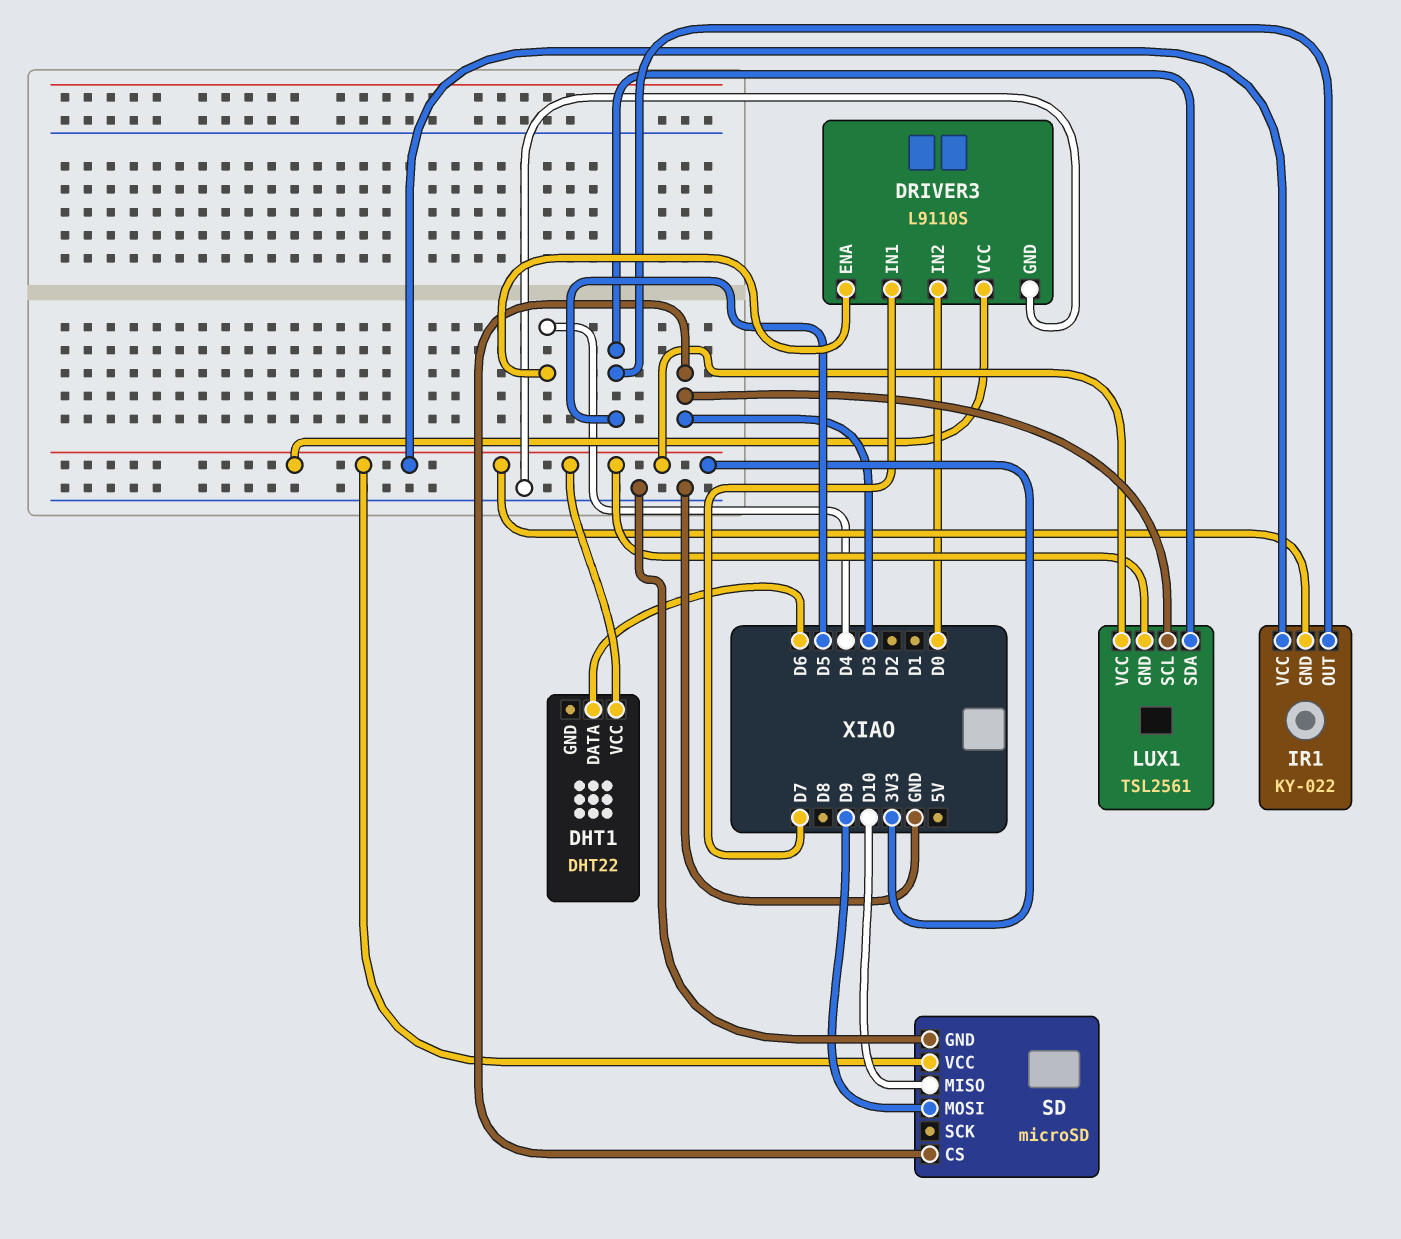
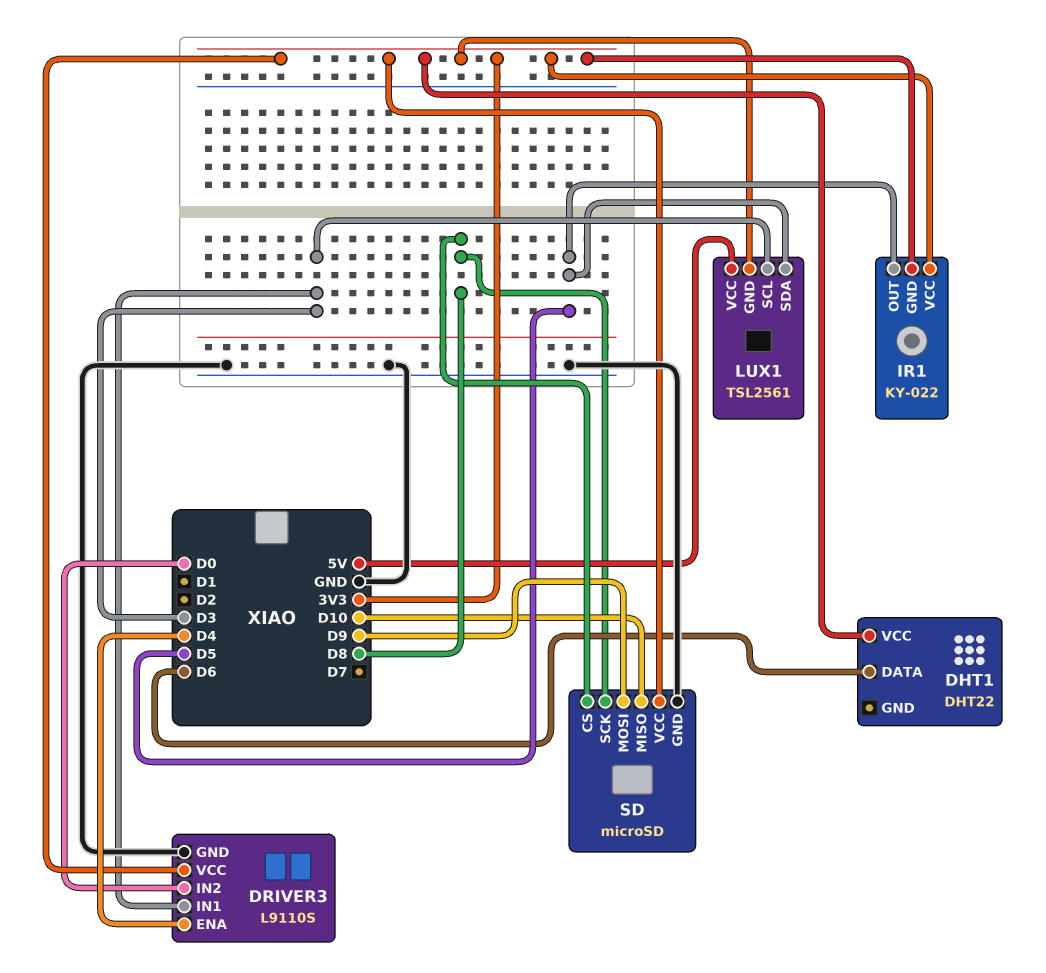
DRIVER3 pin IN1: D7 -> D3
LUX1 pin VCC: 3V3 -> 5V
SD pin CS: D3 -> D8
SD pin SCK: none -> D8

